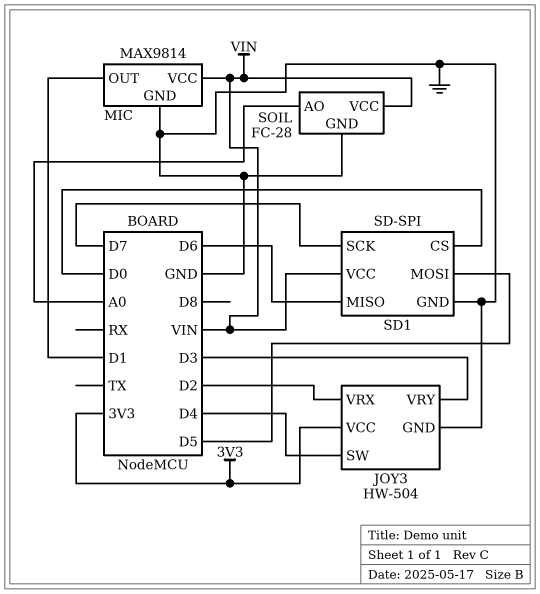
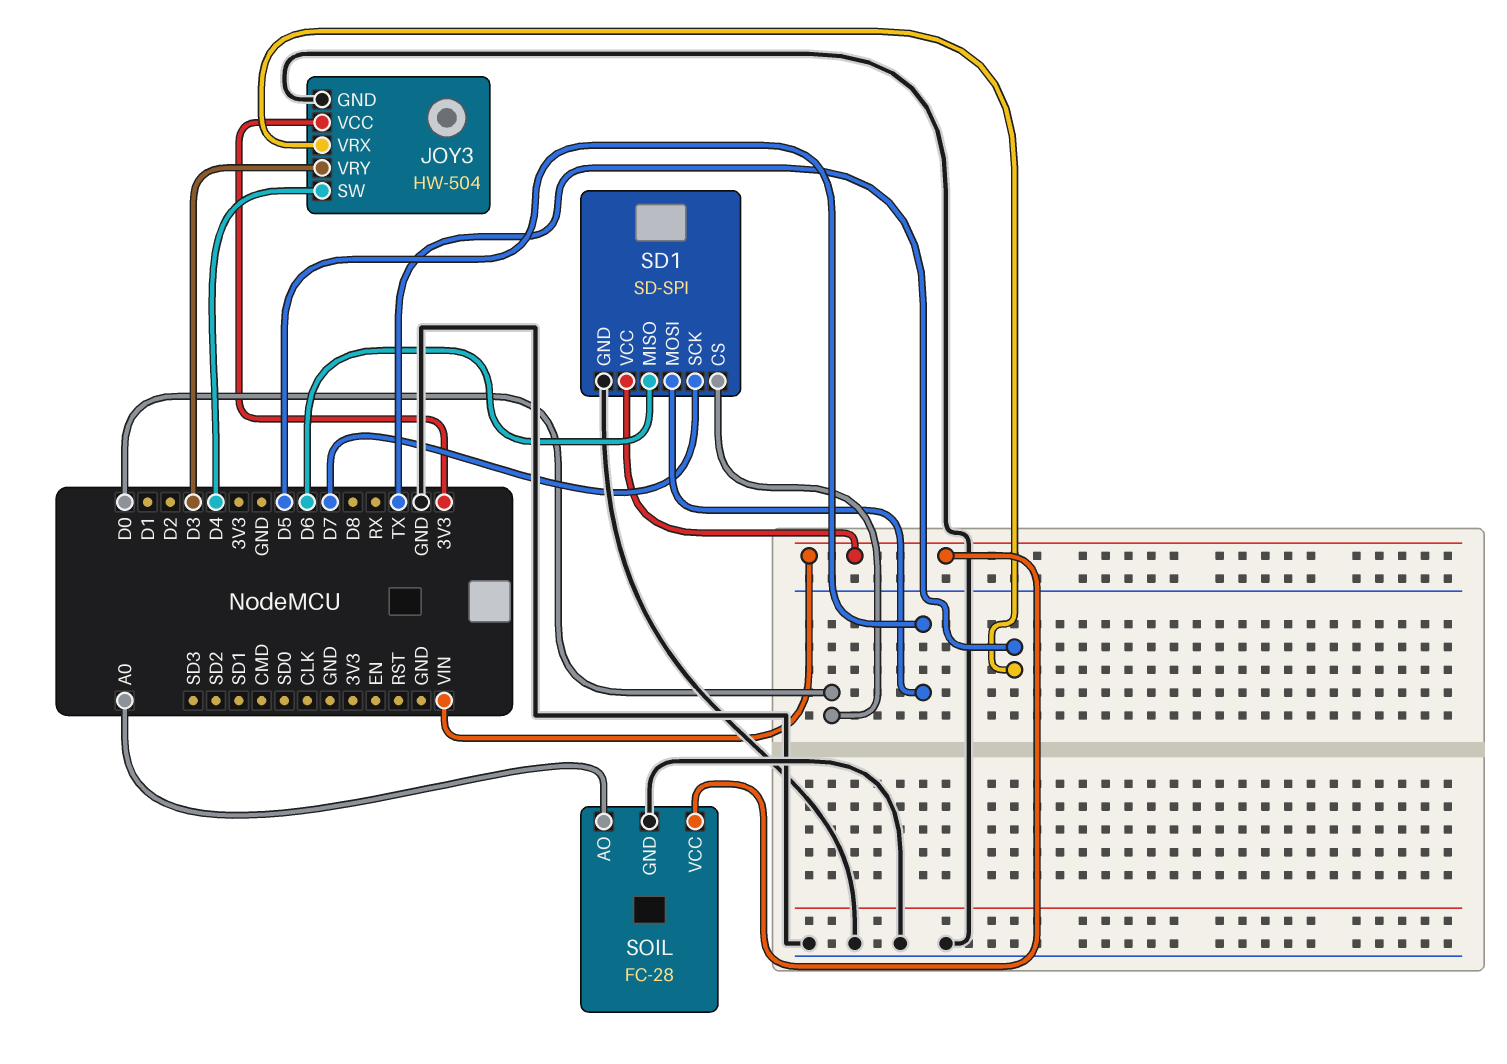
JOY3 pin VRX: D2 -> TX
MIC: MAX9814 -> none
MIC pin GND: GND -> none
MIC pin OUT: D1 -> none
MIC pin VCC: VIN -> none

